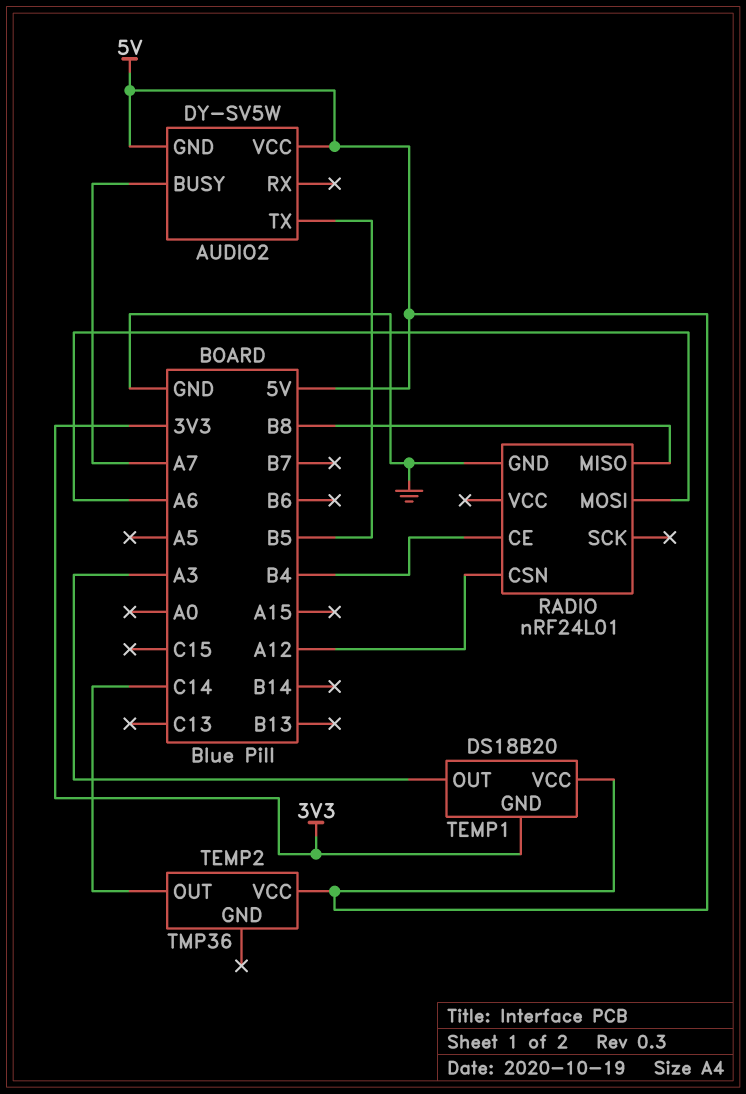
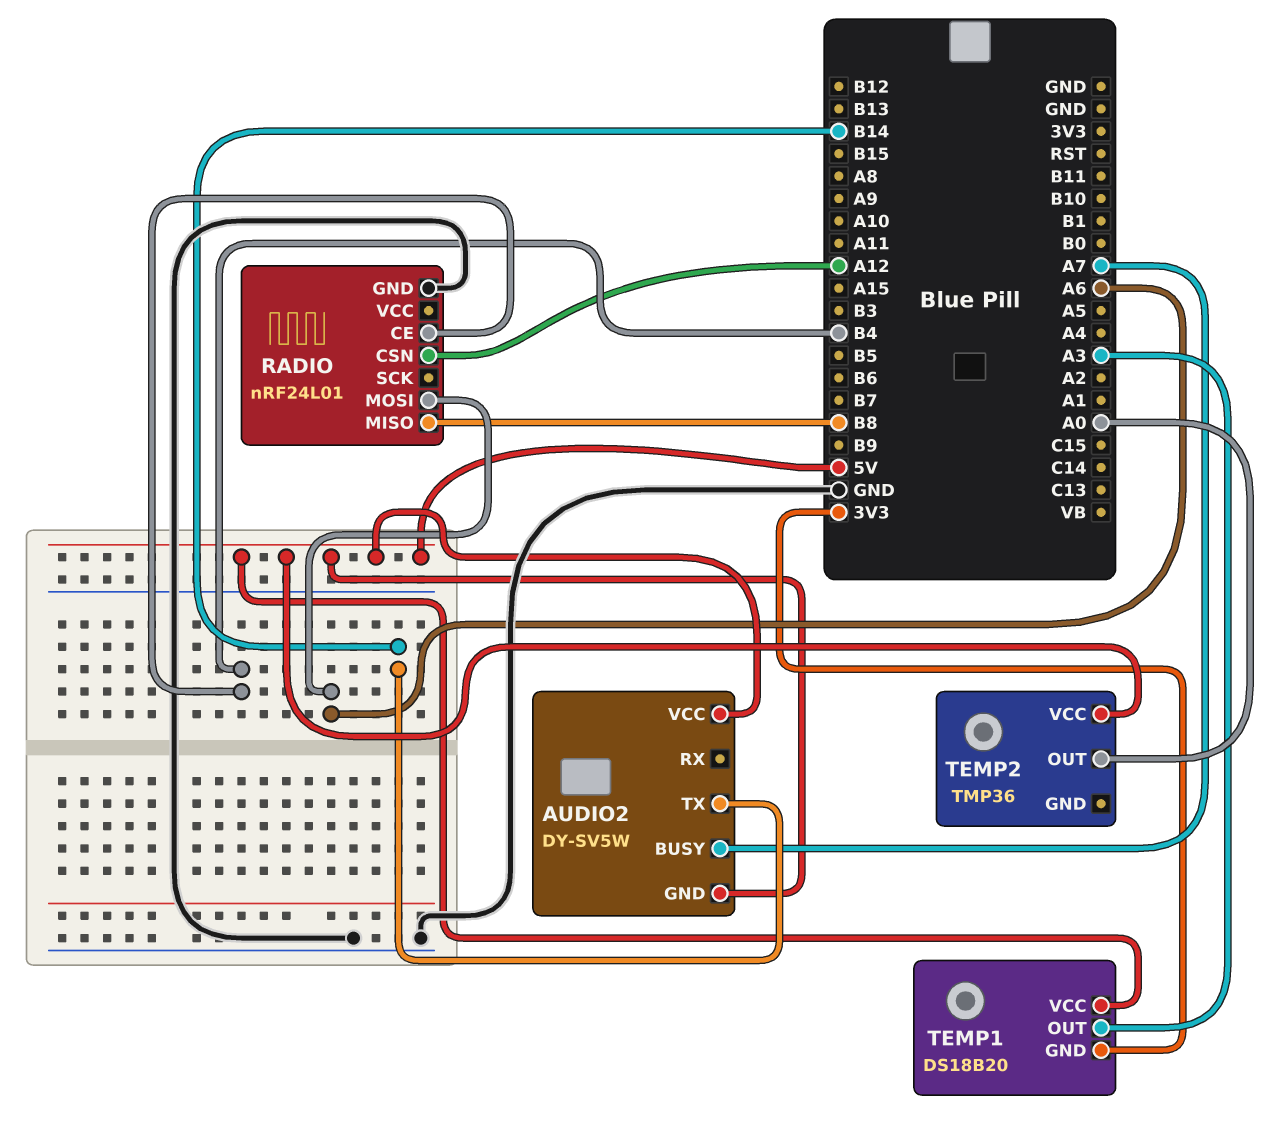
AUDIO2 pin TX: B5 -> B14
TEMP2 pin OUT: C14 -> A0

